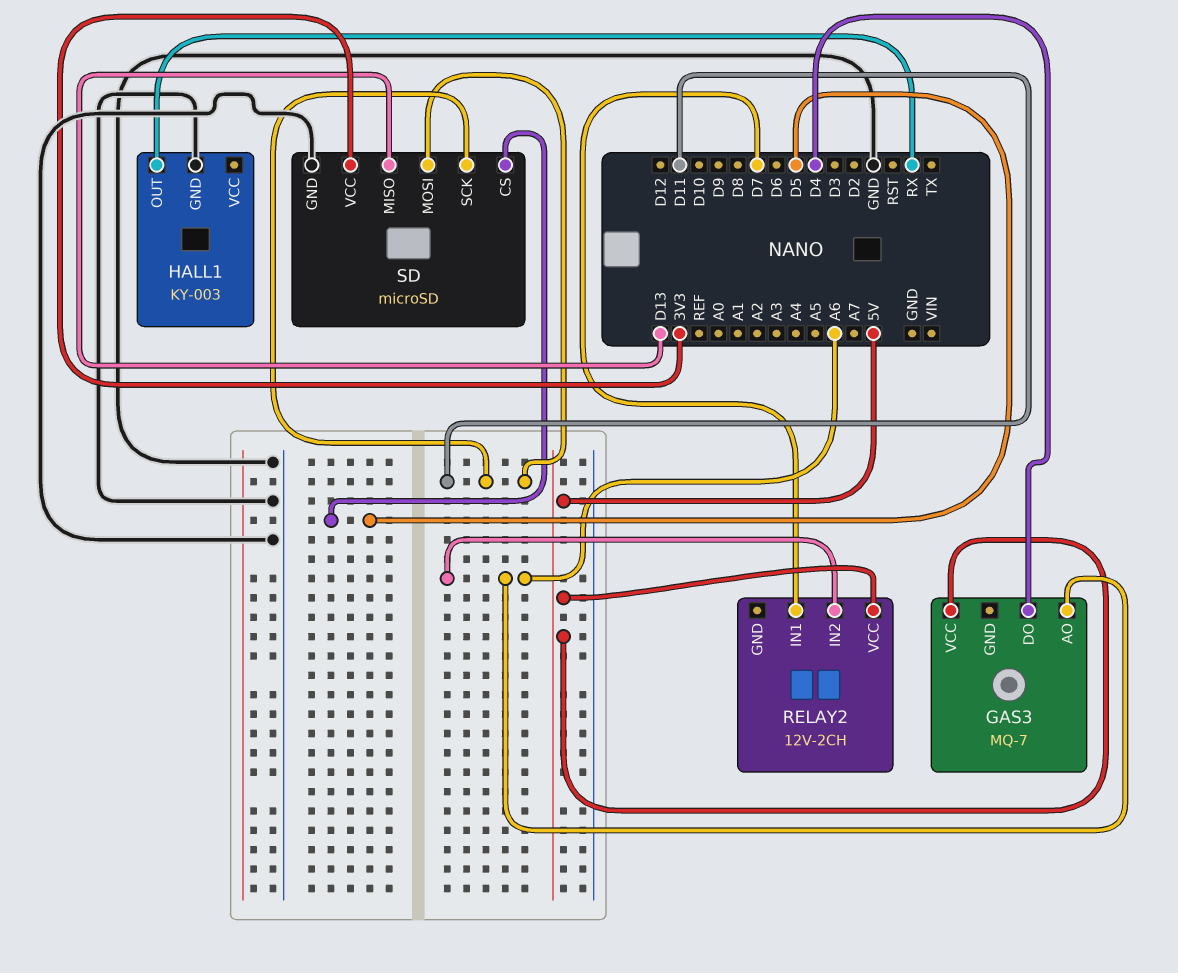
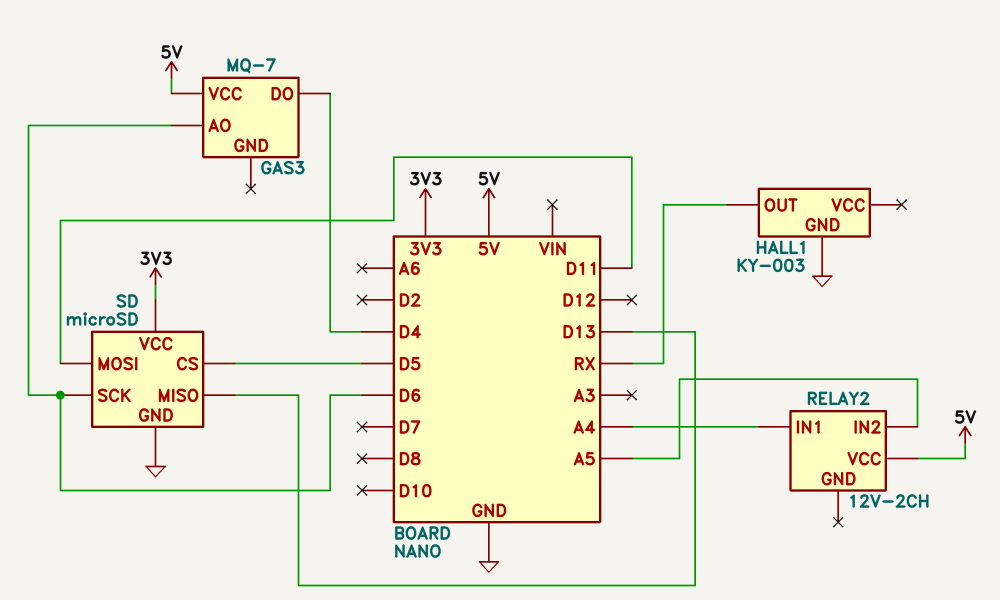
GAS3 pin AO: A6 -> D6
RELAY2 pin IN1: D7 -> A4
RELAY2 pin IN2: A6 -> A5
SD pin SCK: D11 -> D6

